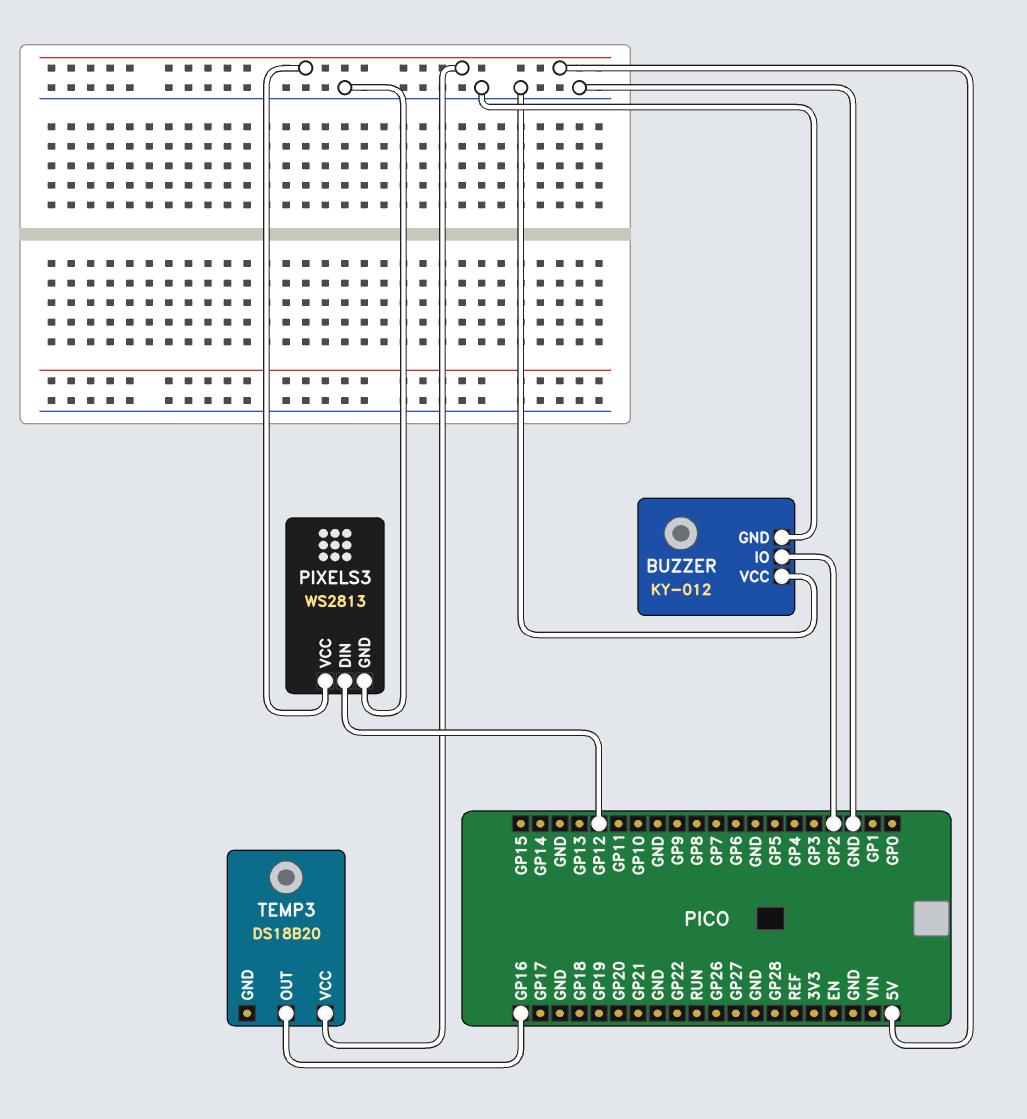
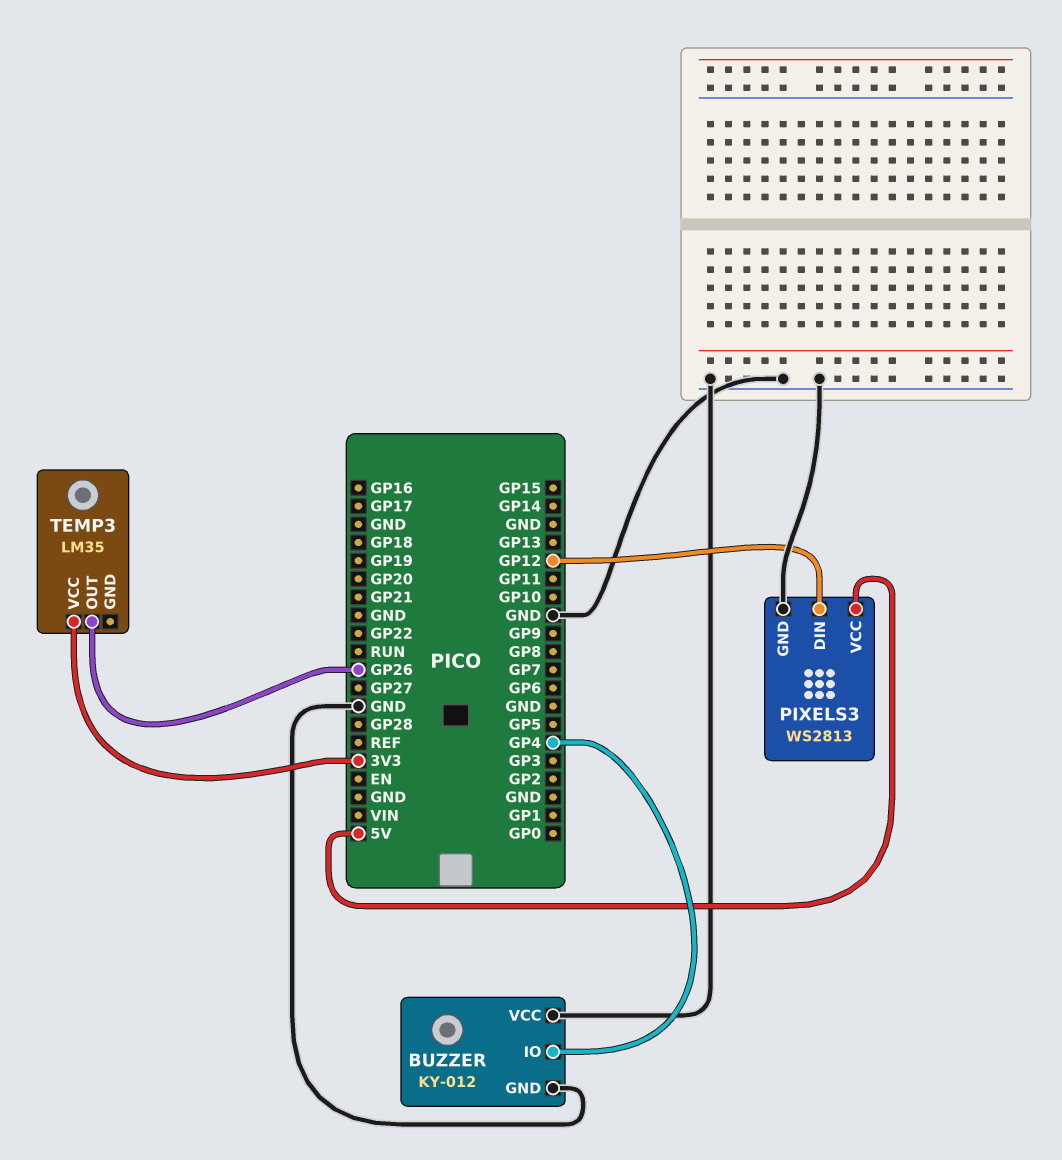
BUZZER pin IO: GP2 -> GP4
TEMP3: DS18B20 -> LM35
TEMP3 pin OUT: GP16 -> GP26
TEMP3 pin VCC: 5V -> 3V3

